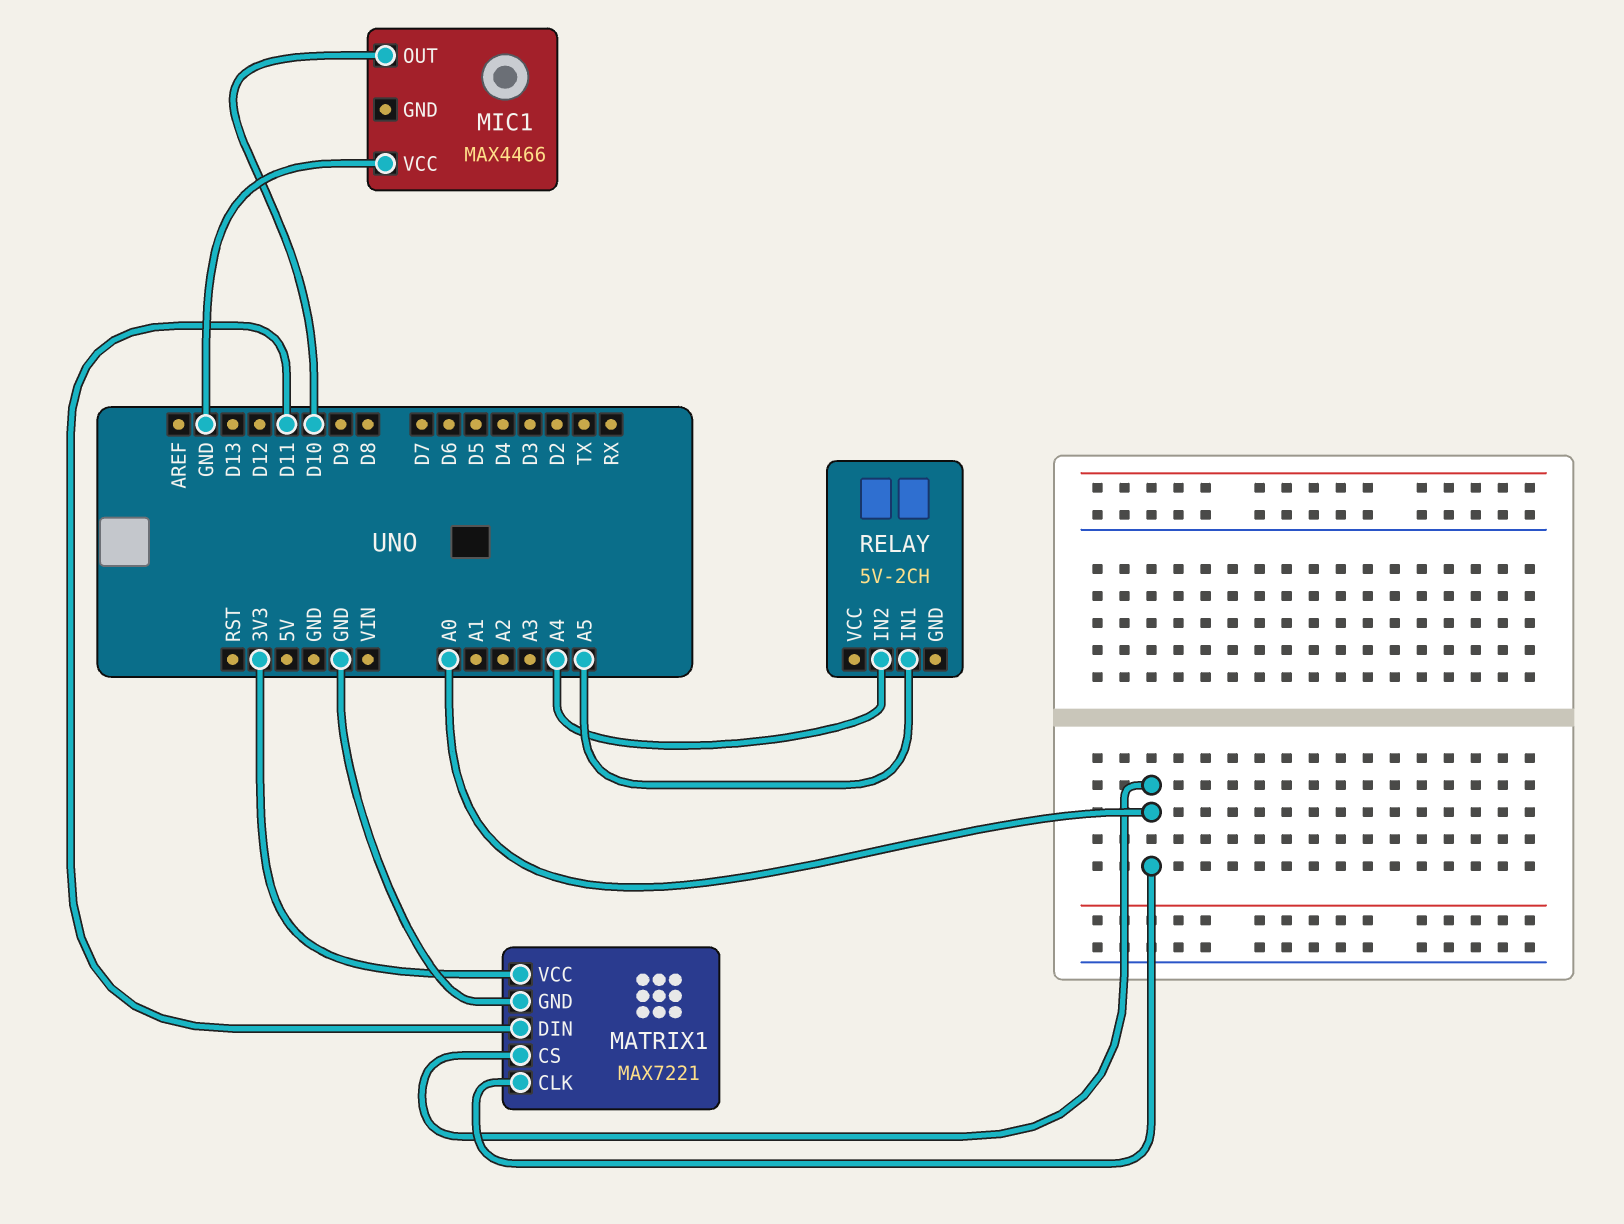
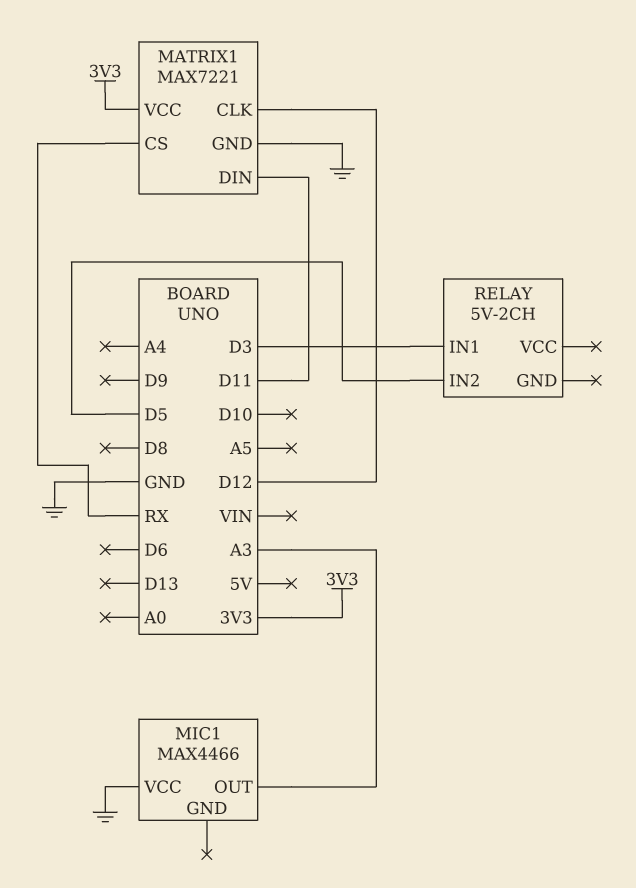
MATRIX1 pin CLK: A0 -> D12
MATRIX1 pin CS: A0 -> RX
MIC1 pin OUT: D10 -> A3
RELAY pin IN1: A5 -> D3
RELAY pin IN2: A4 -> D5

